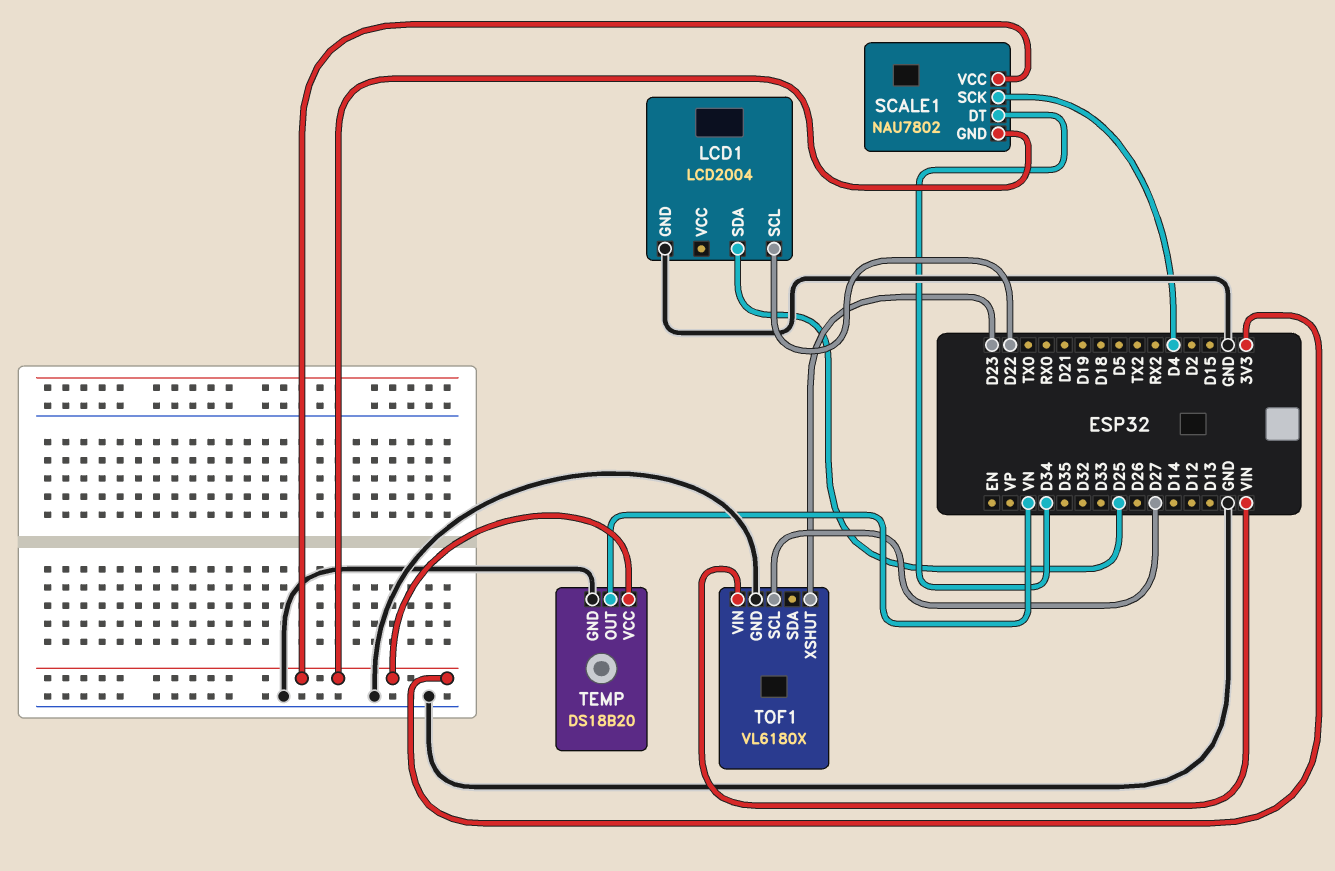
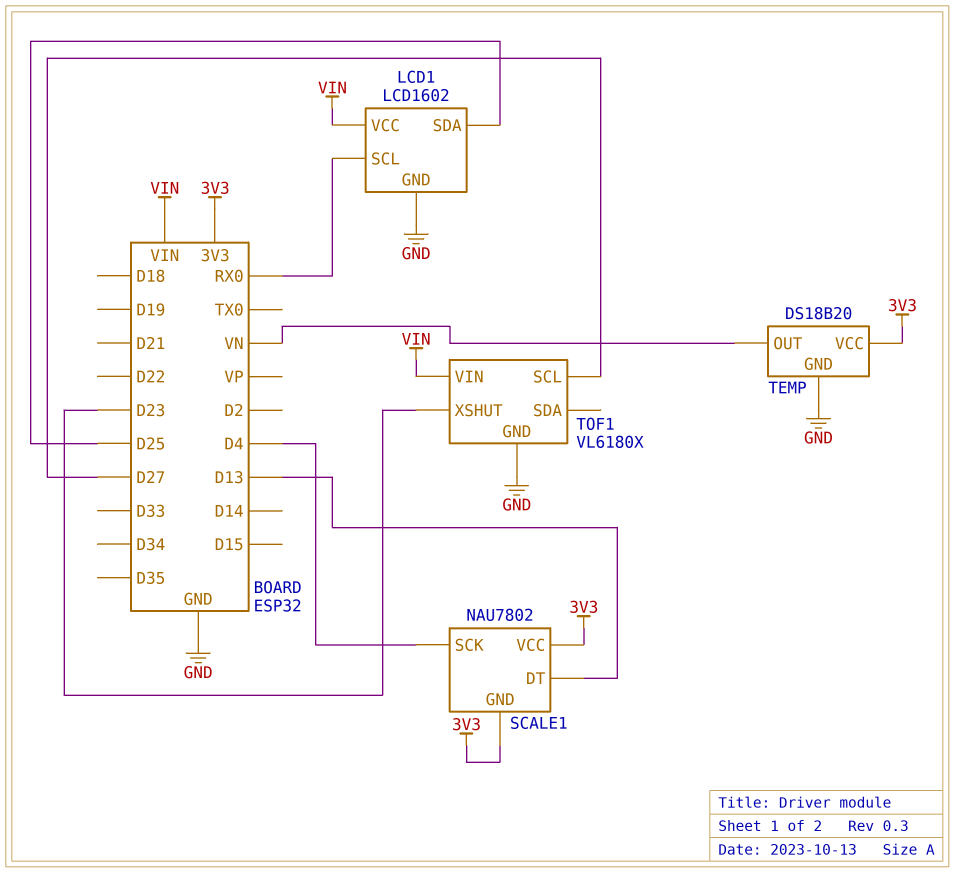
LCD1: LCD2004 -> LCD1602
LCD1 pin SCL: D22 -> RX0
LCD1 pin VCC: none -> VIN
SCALE1 pin DT: D34 -> D13

